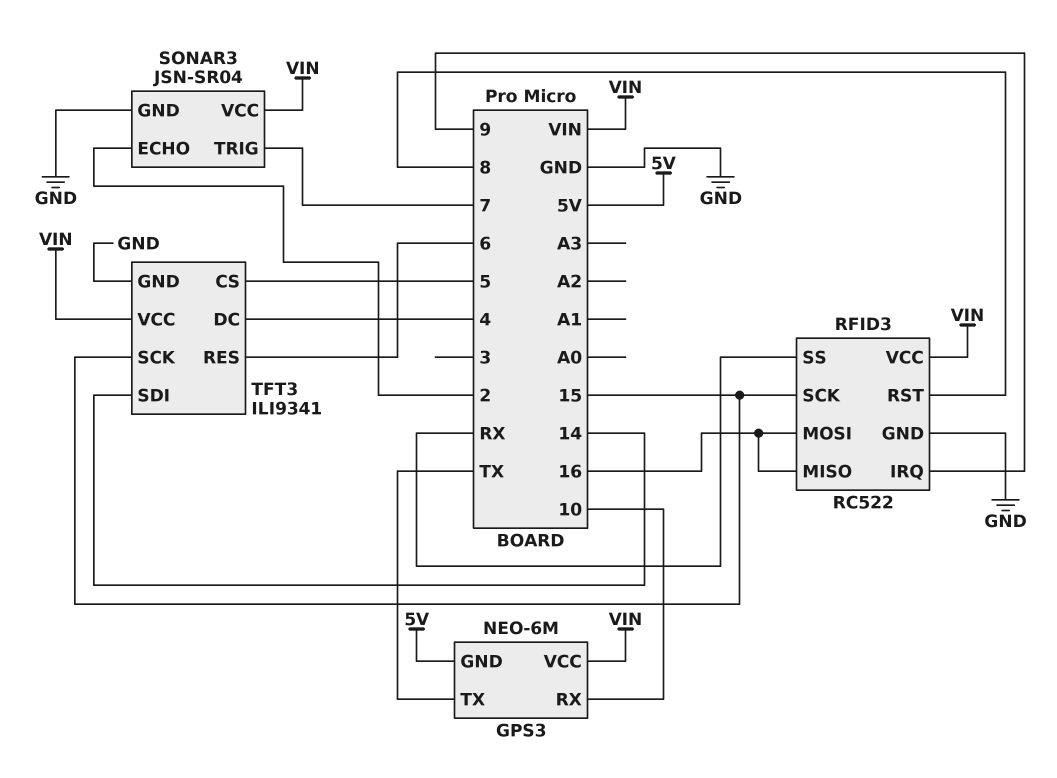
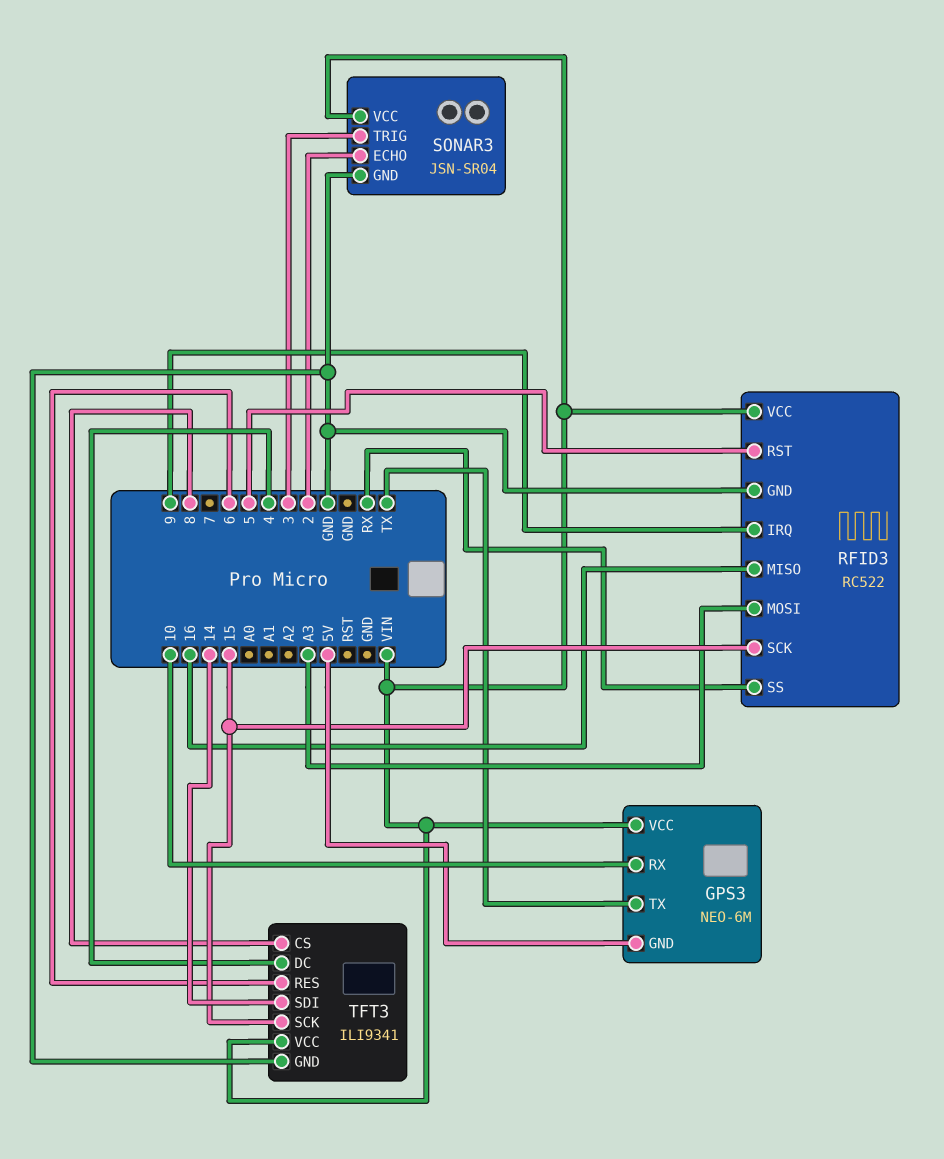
RFID3 pin MOSI: 16 -> A3
RFID3 pin RST: 8 -> 5
SONAR3 pin TRIG: 7 -> 3
TFT3 pin CS: 5 -> 8

